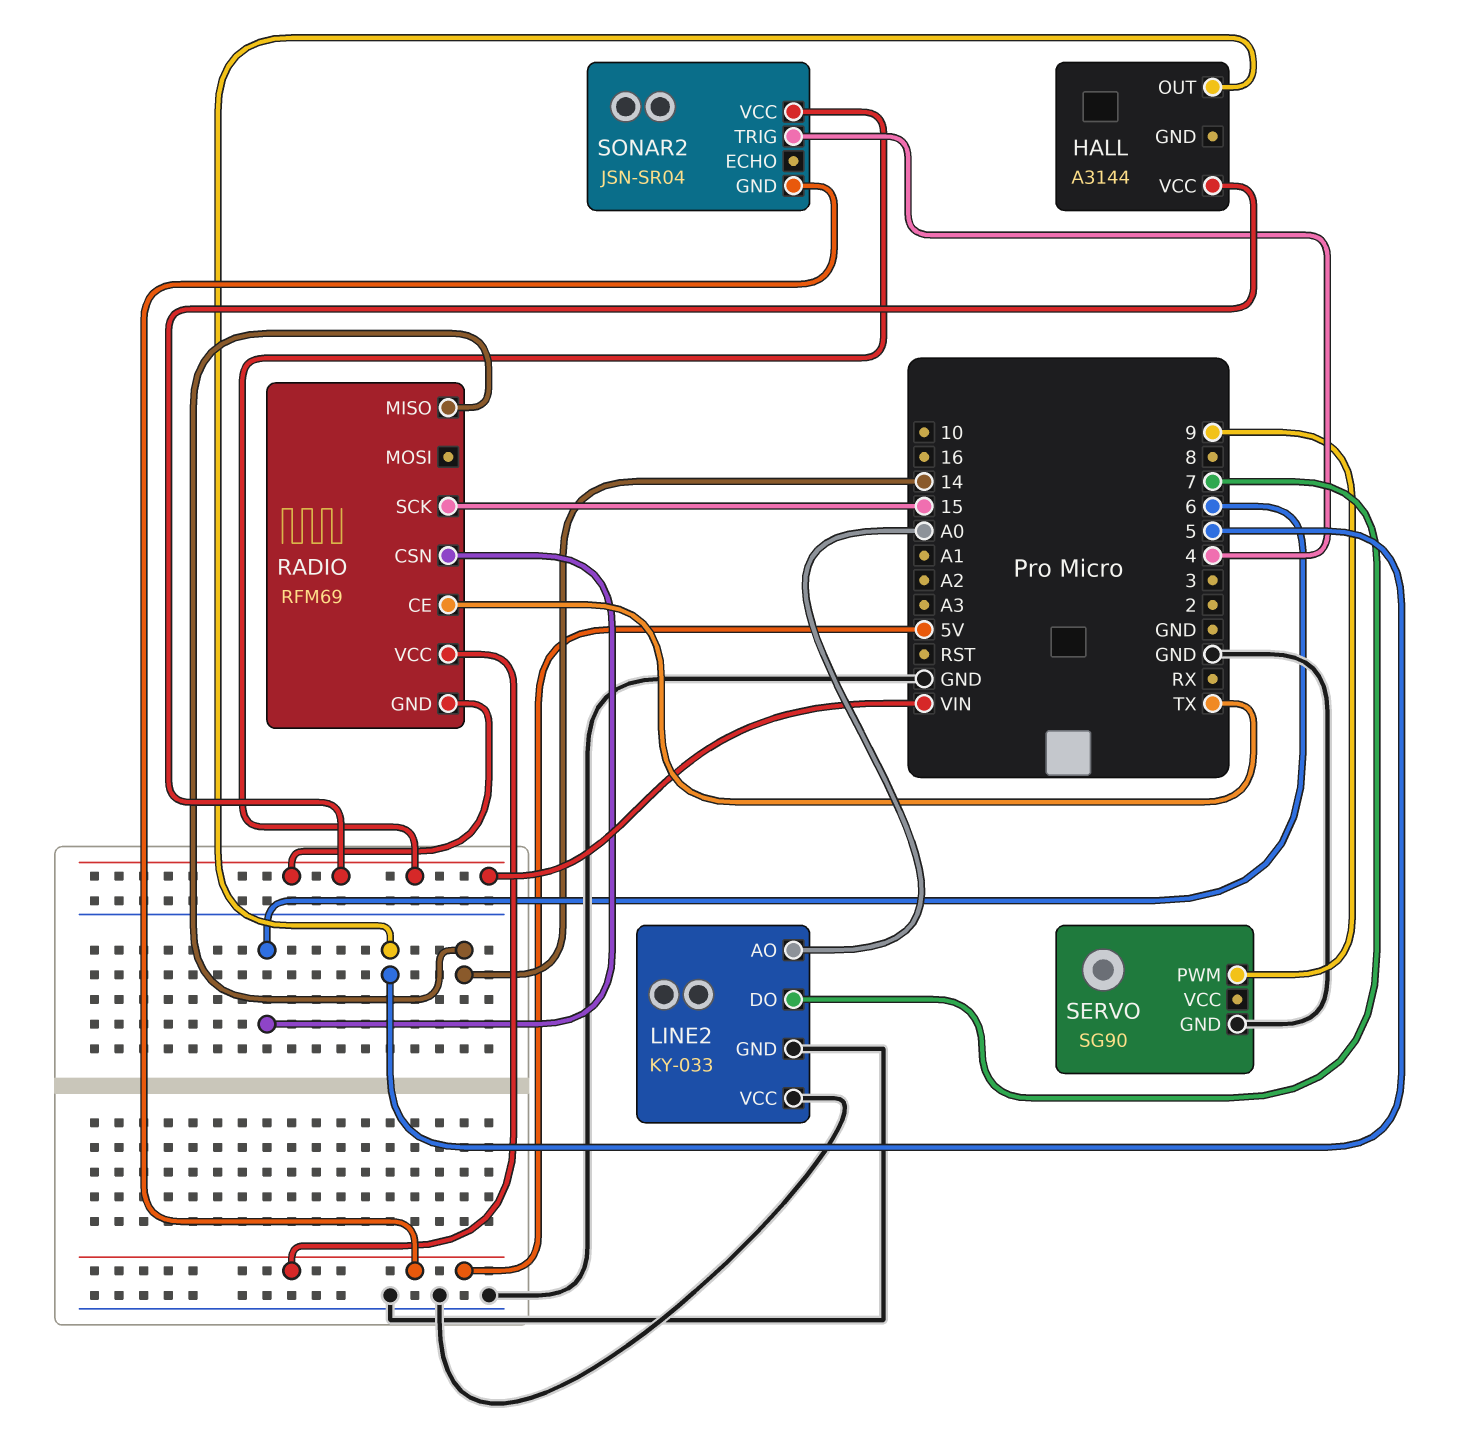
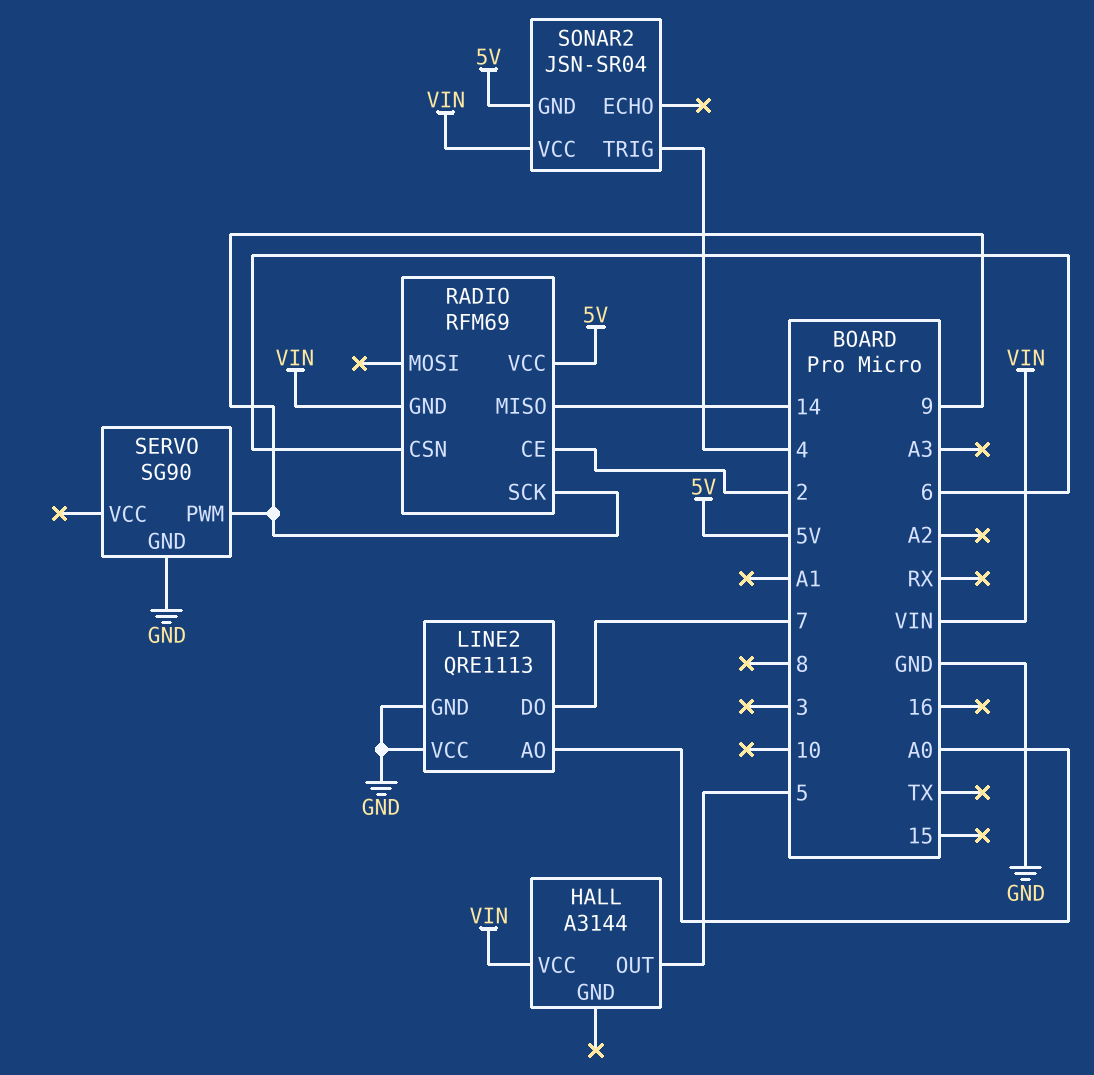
LINE2: KY-033 -> QRE1113
RADIO pin CE: TX -> 2
RADIO pin SCK: 15 -> 9

